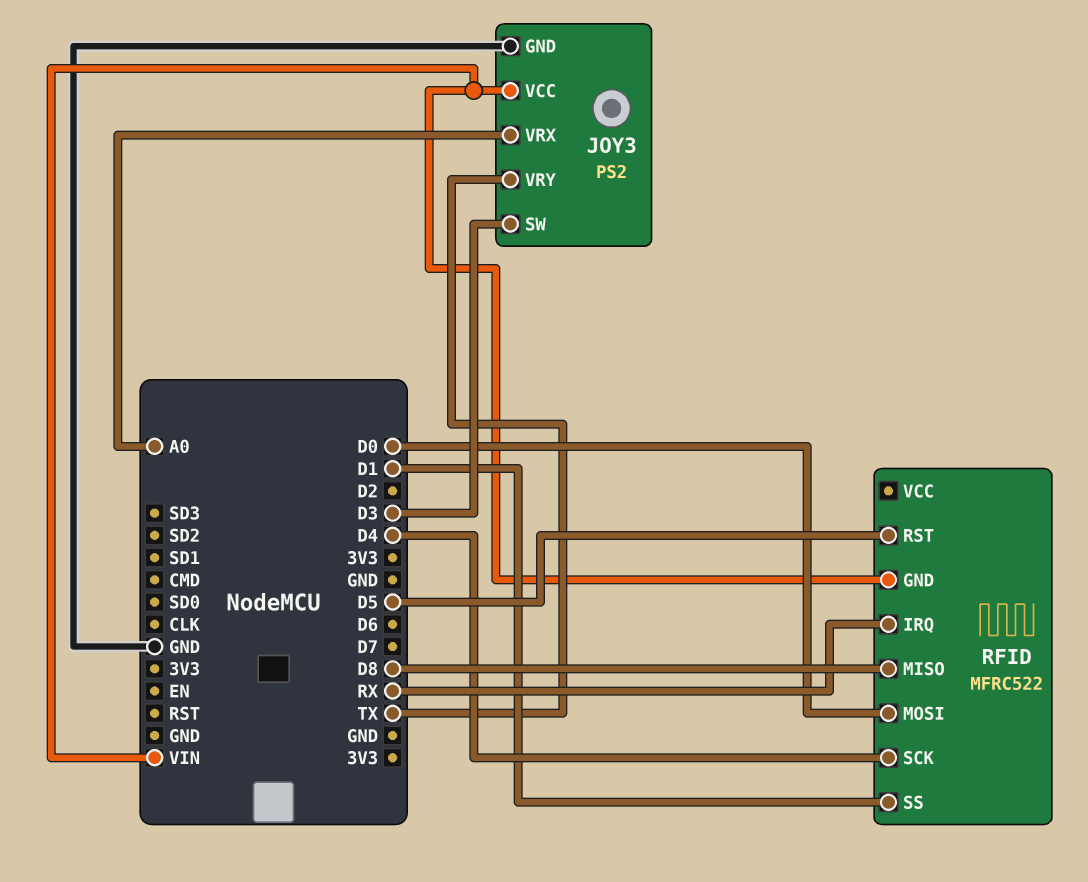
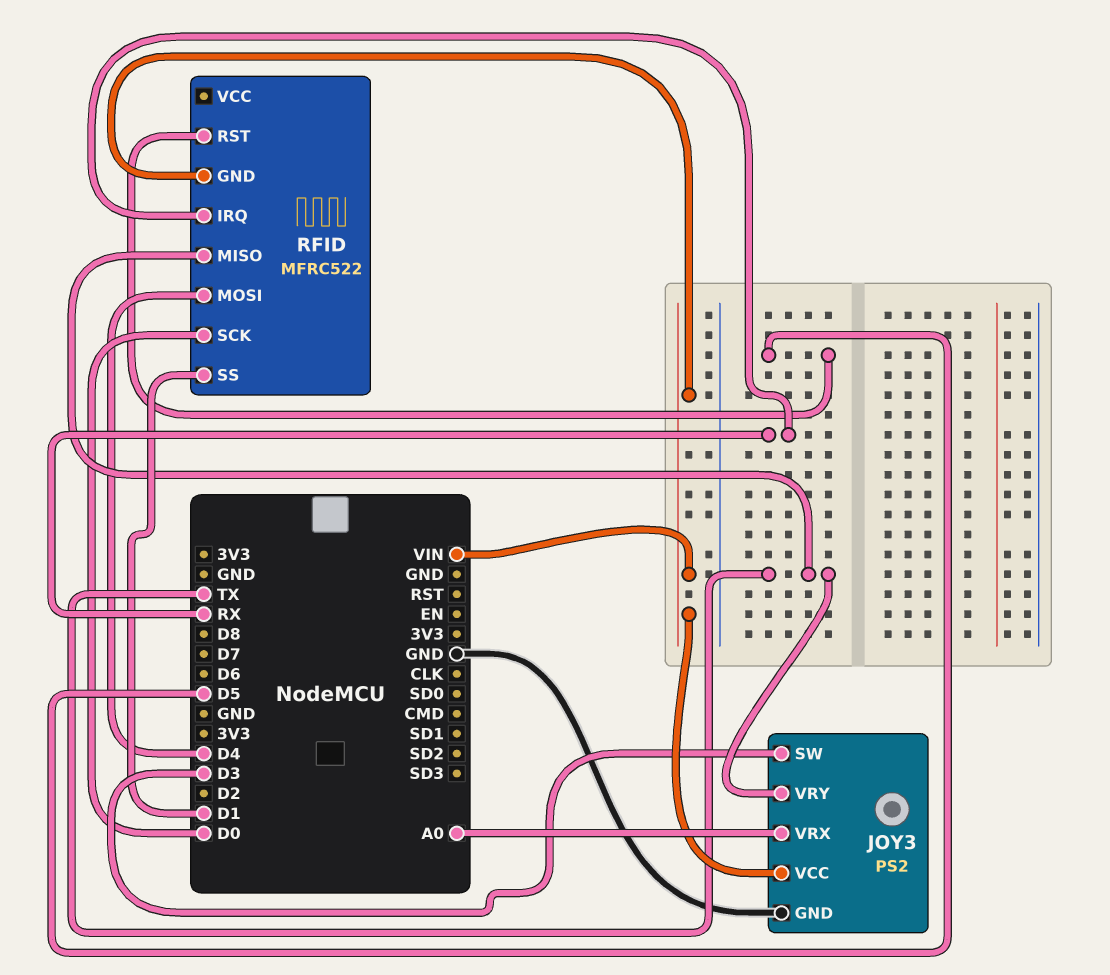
RFID pin MISO: D8 -> TX
RFID pin MOSI: D0 -> D4
RFID pin SCK: D4 -> D0

